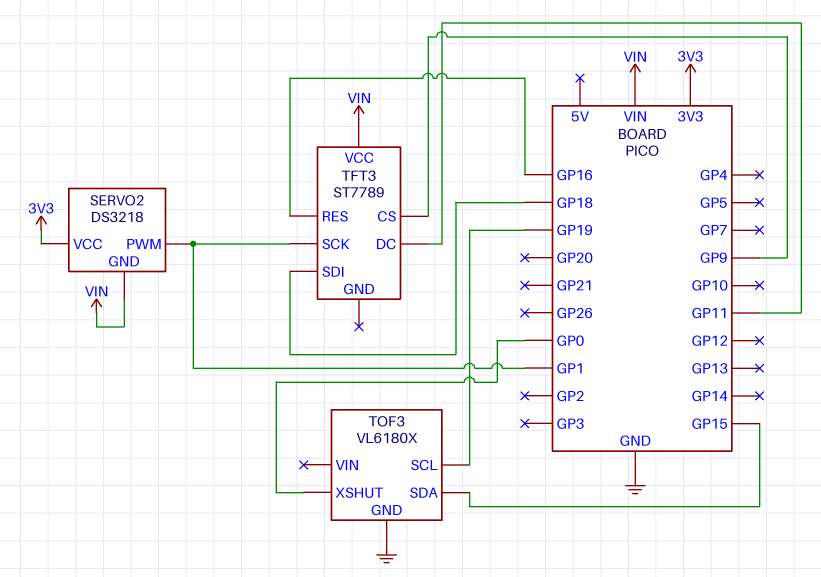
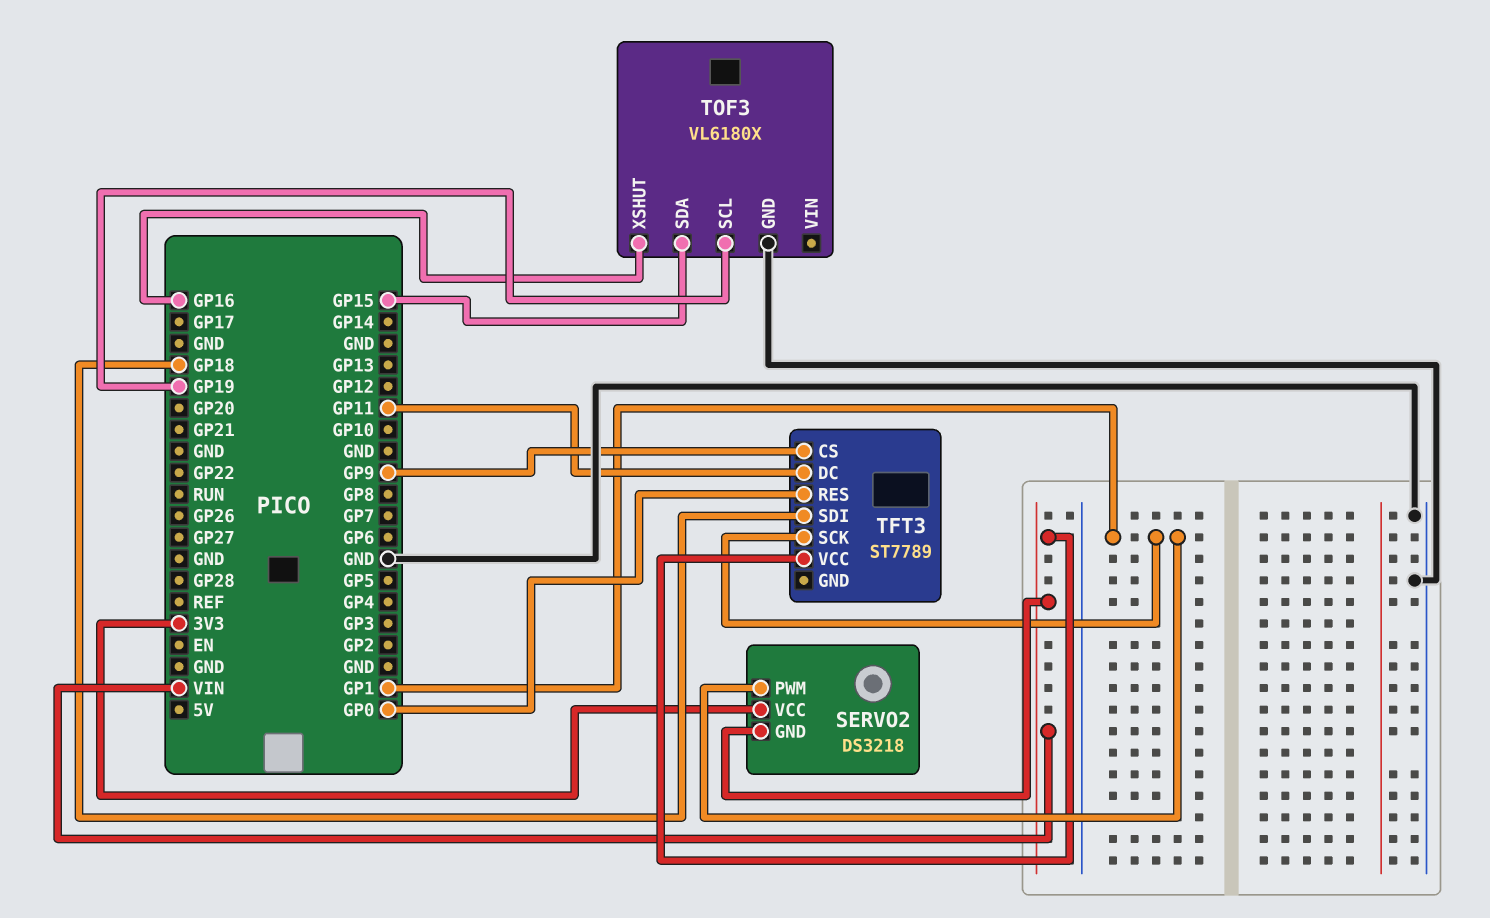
TFT3 pin RES: GP16 -> GP0
TOF3 pin XSHUT: GP0 -> GP16

